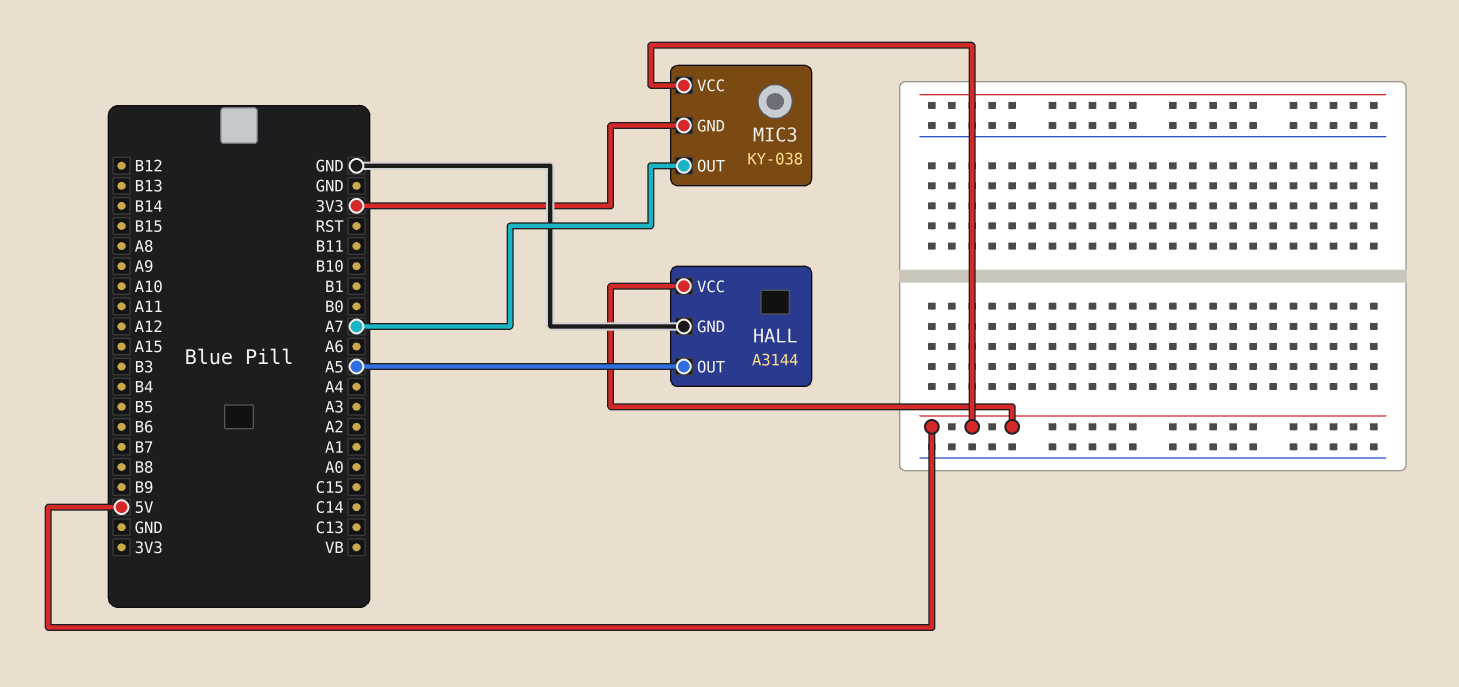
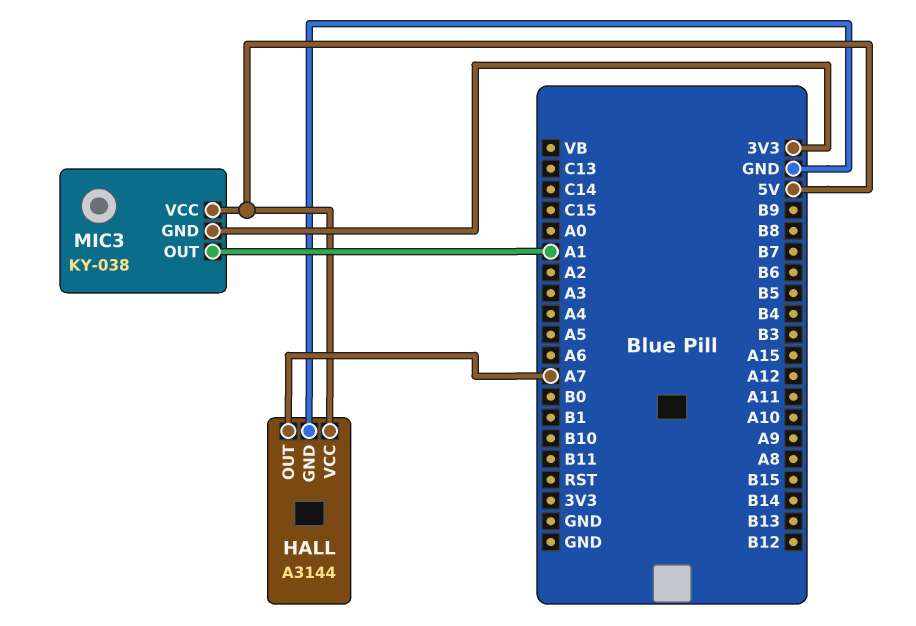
HALL pin OUT: A5 -> A7
MIC3 pin OUT: A7 -> A1

